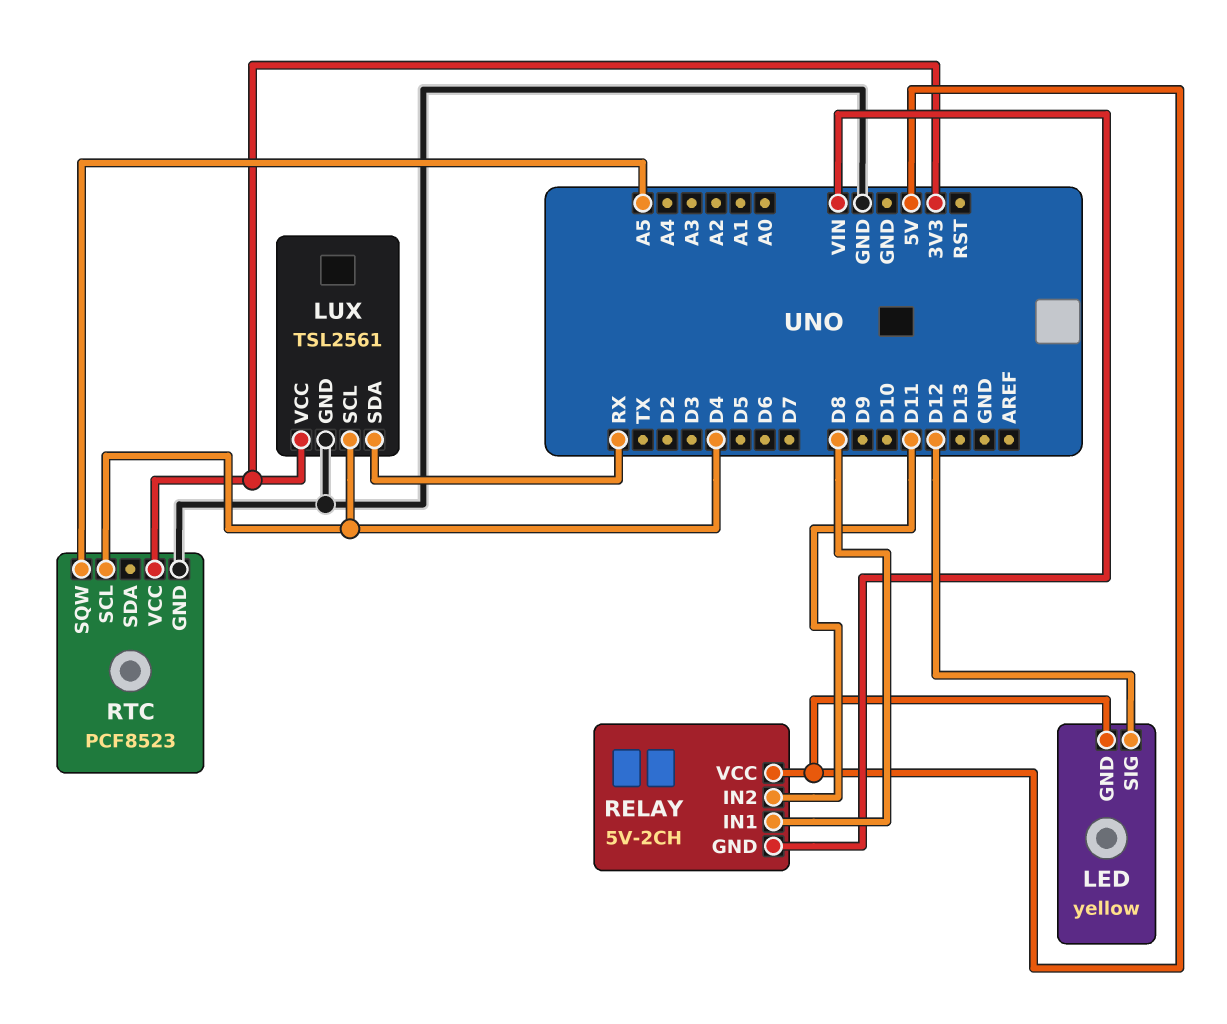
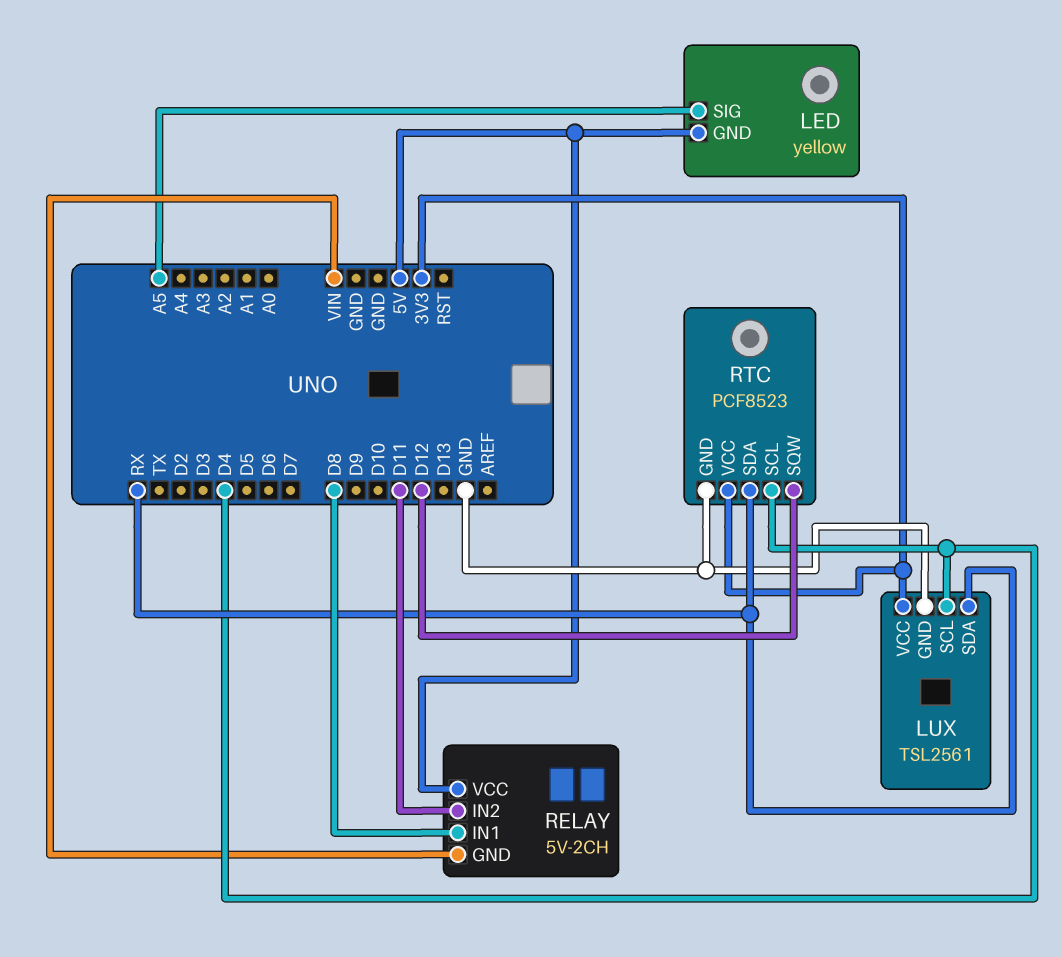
LED pin SIG: D12 -> A5
RTC pin SDA: none -> RX
RTC pin SQW: A5 -> D12

